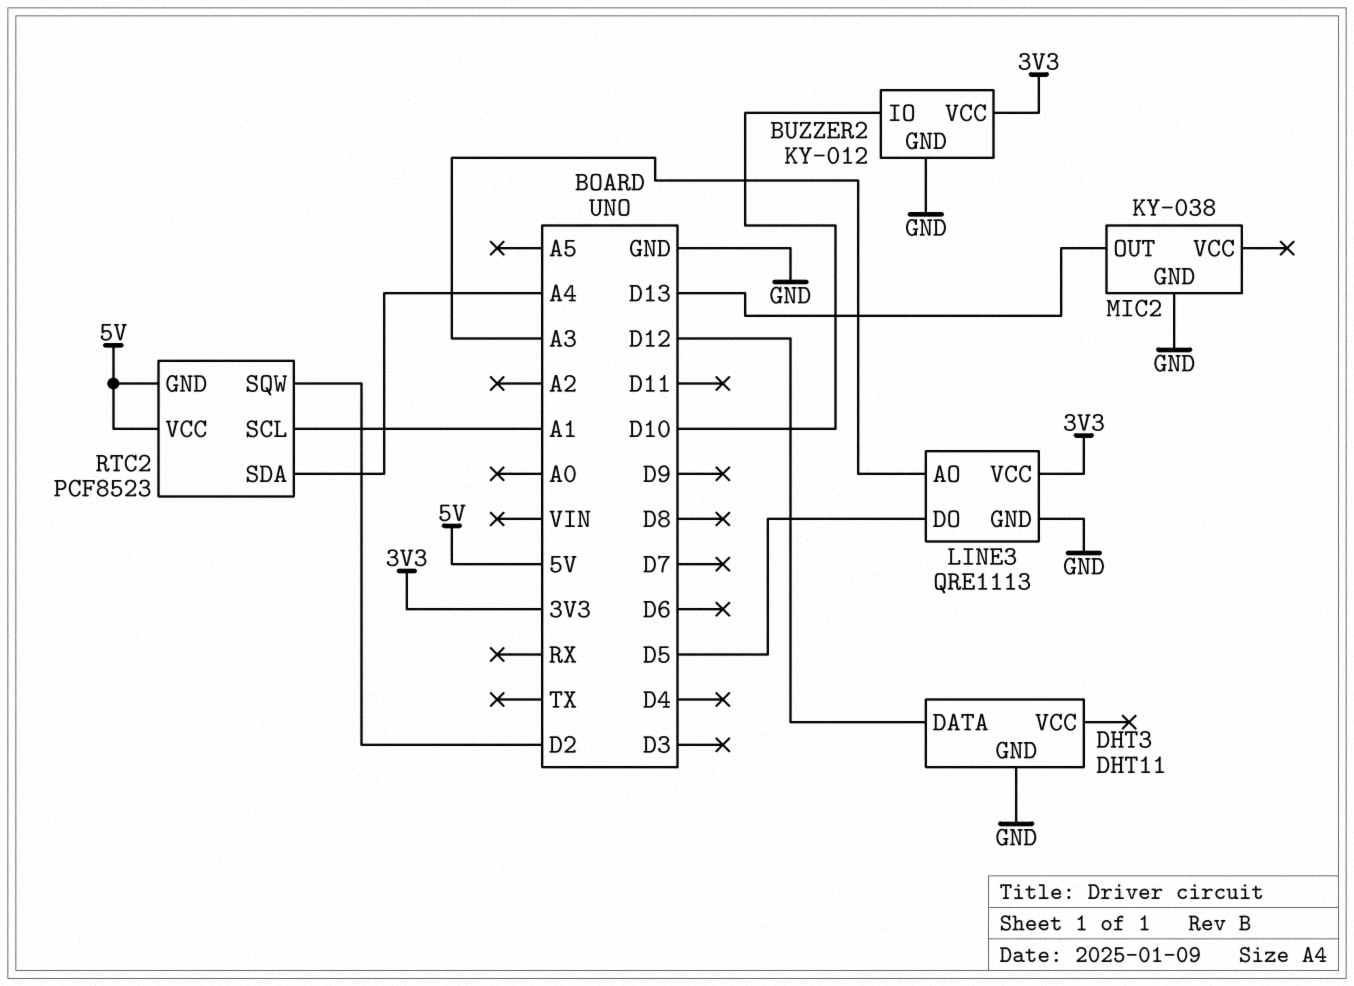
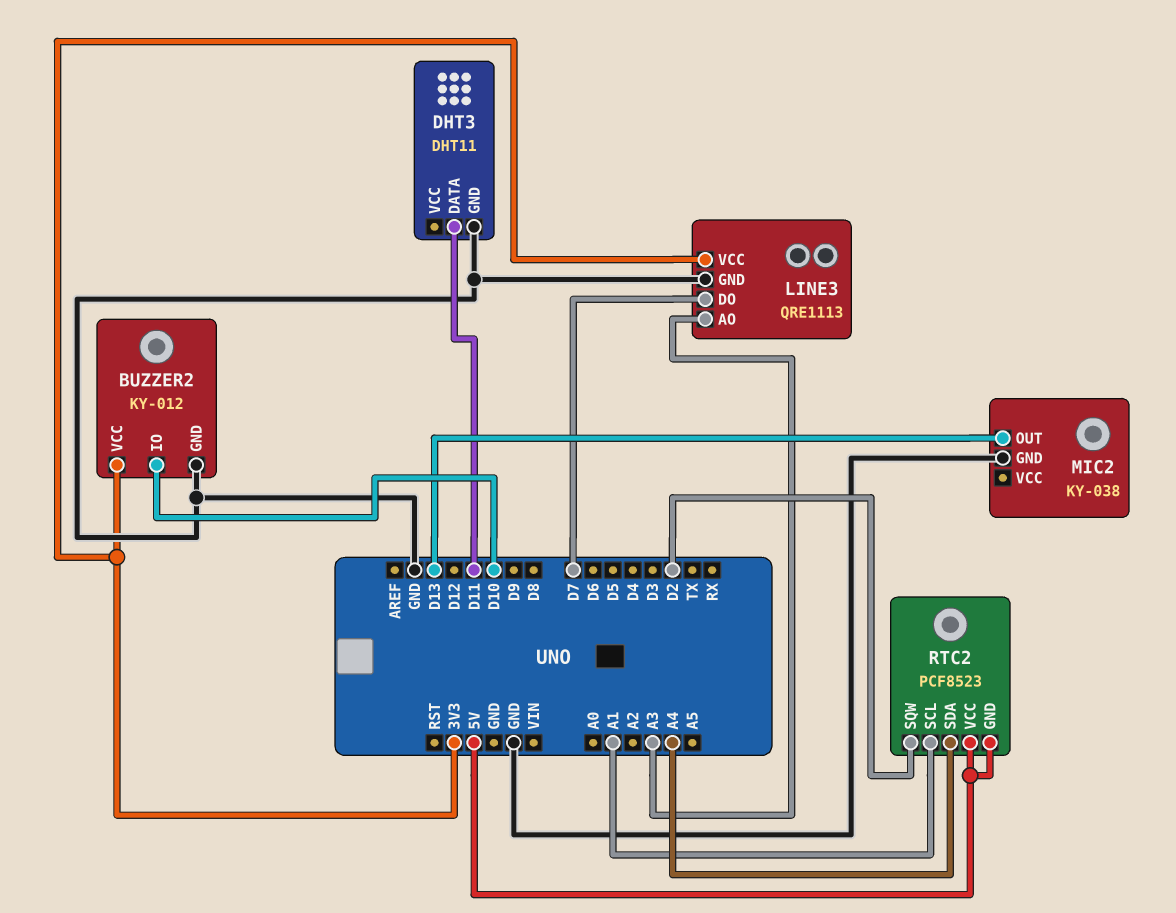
DHT3 pin DATA: D12 -> D11
LINE3 pin DO: D5 -> D7

